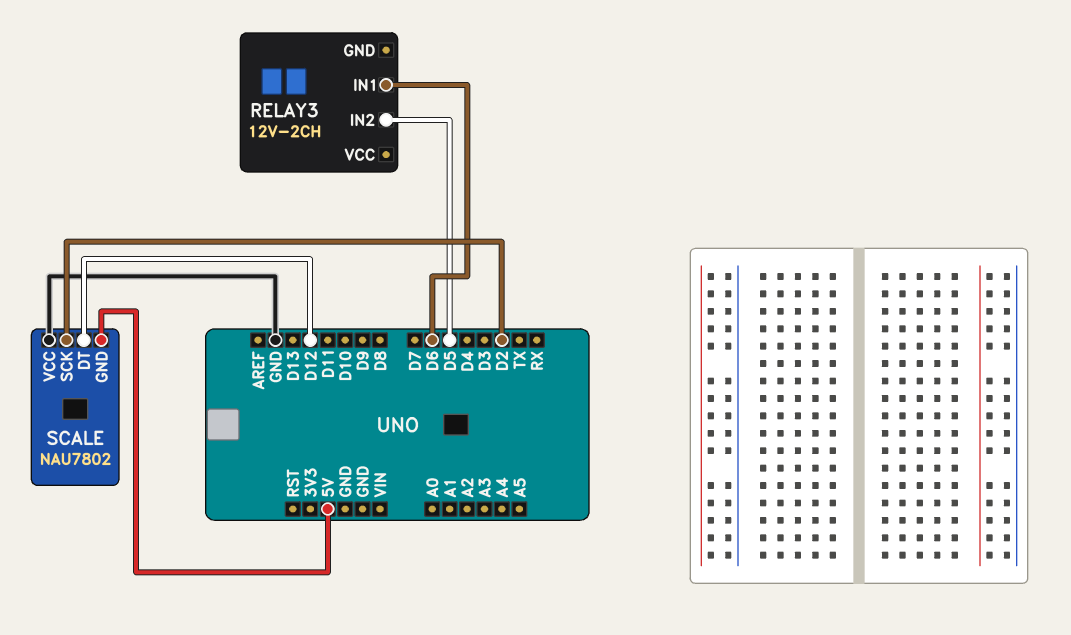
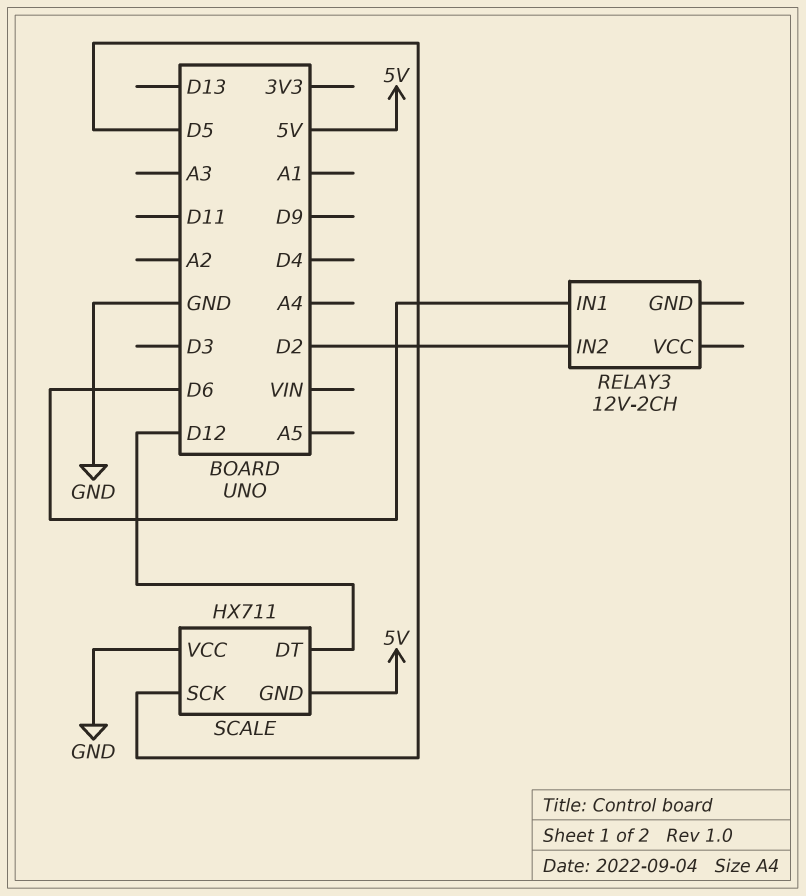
RELAY3 pin IN2: D5 -> D2
SCALE: NAU7802 -> HX711
SCALE pin SCK: D2 -> D5

